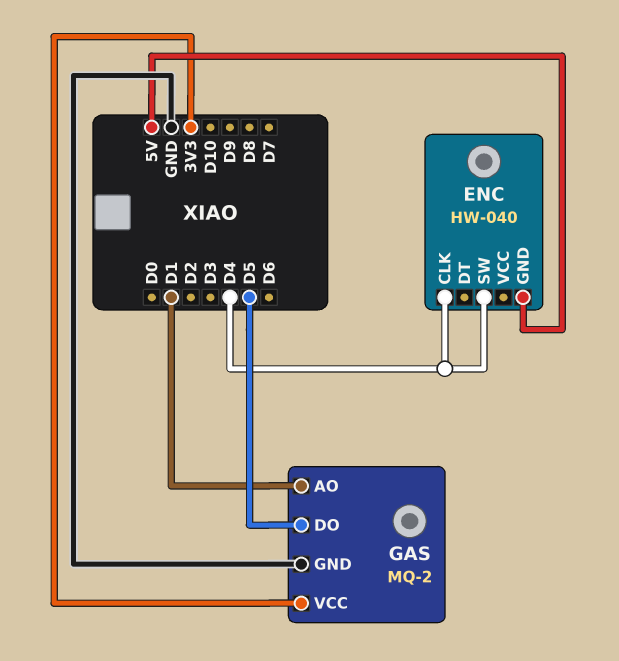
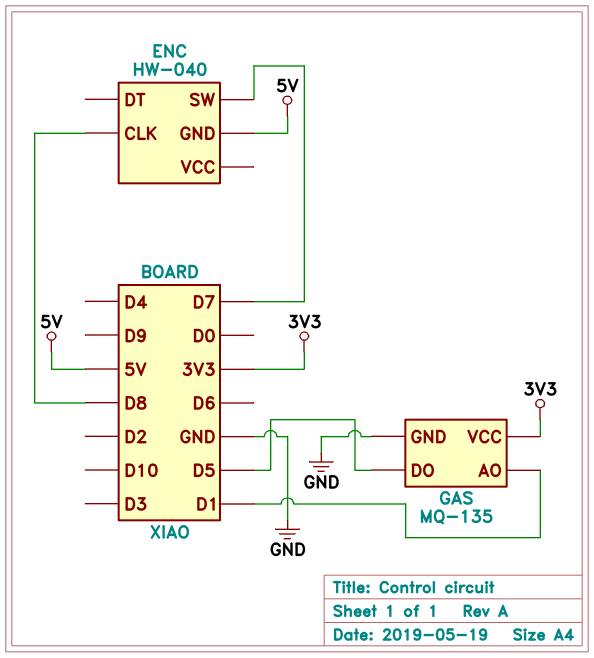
ENC pin CLK: D4 -> D8
ENC pin SW: D4 -> D7
GAS: MQ-2 -> MQ-135

